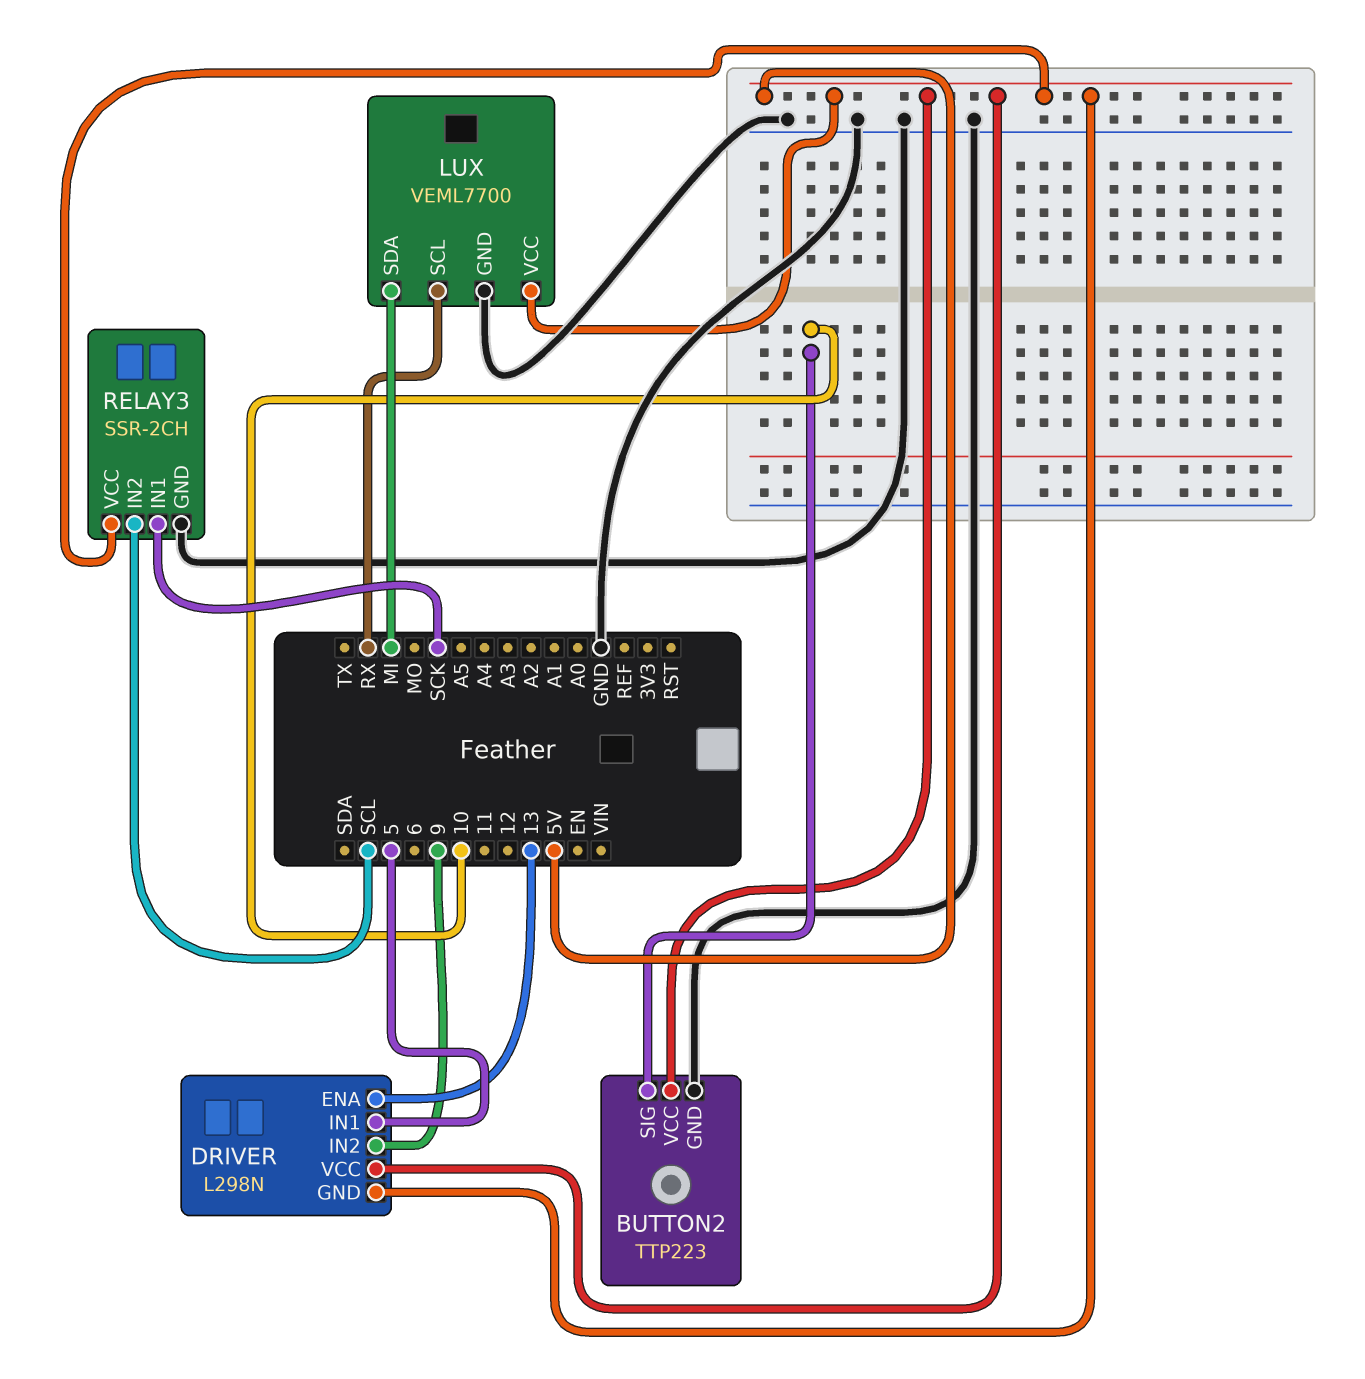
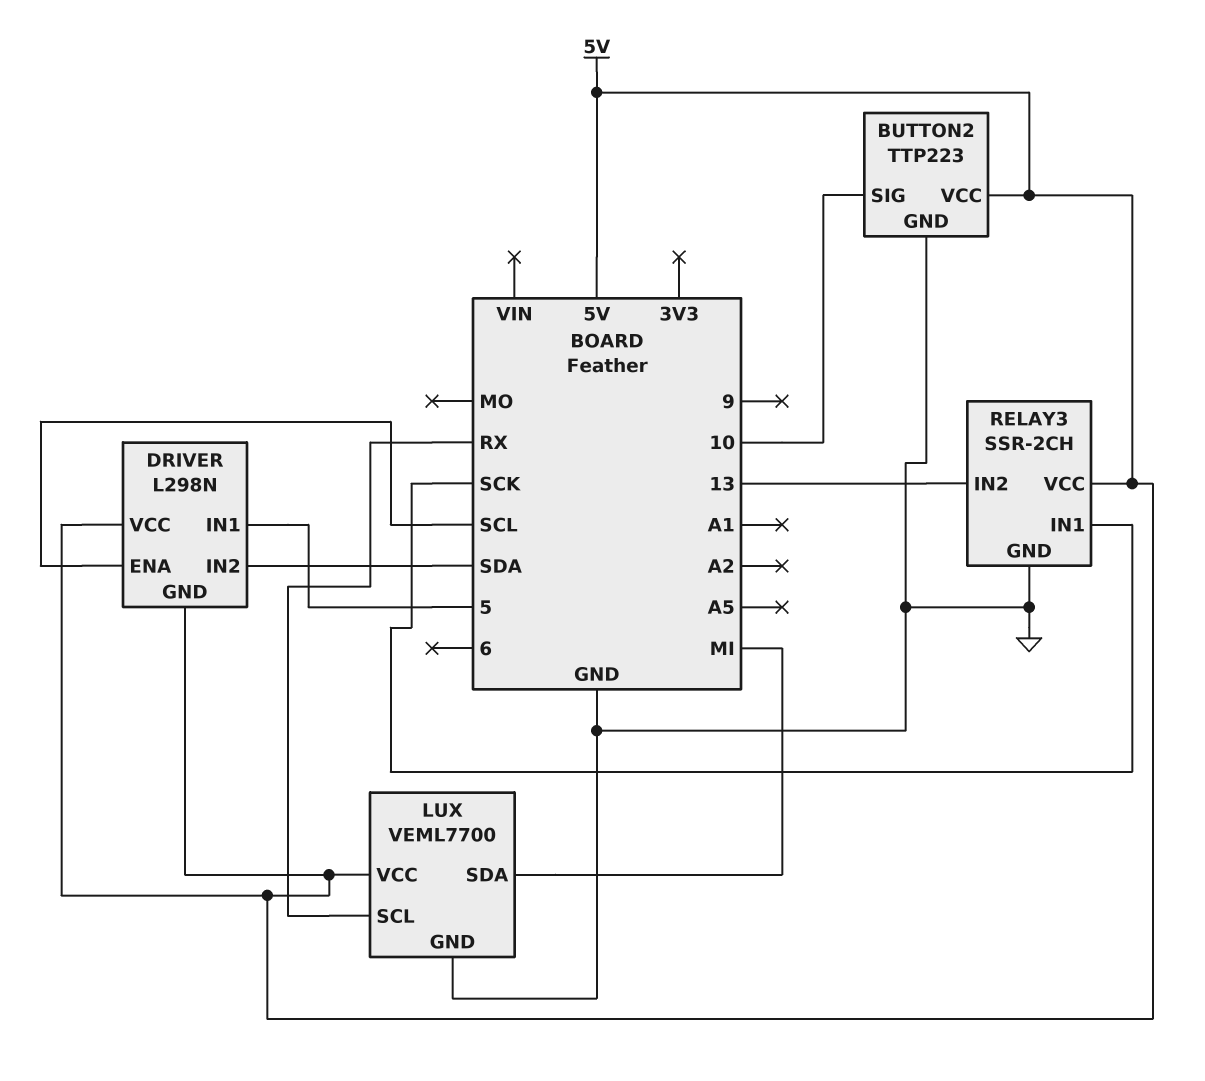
DRIVER pin ENA: 13 -> SCL
DRIVER pin IN2: 9 -> SDA
RELAY3 pin IN2: SCL -> 13

